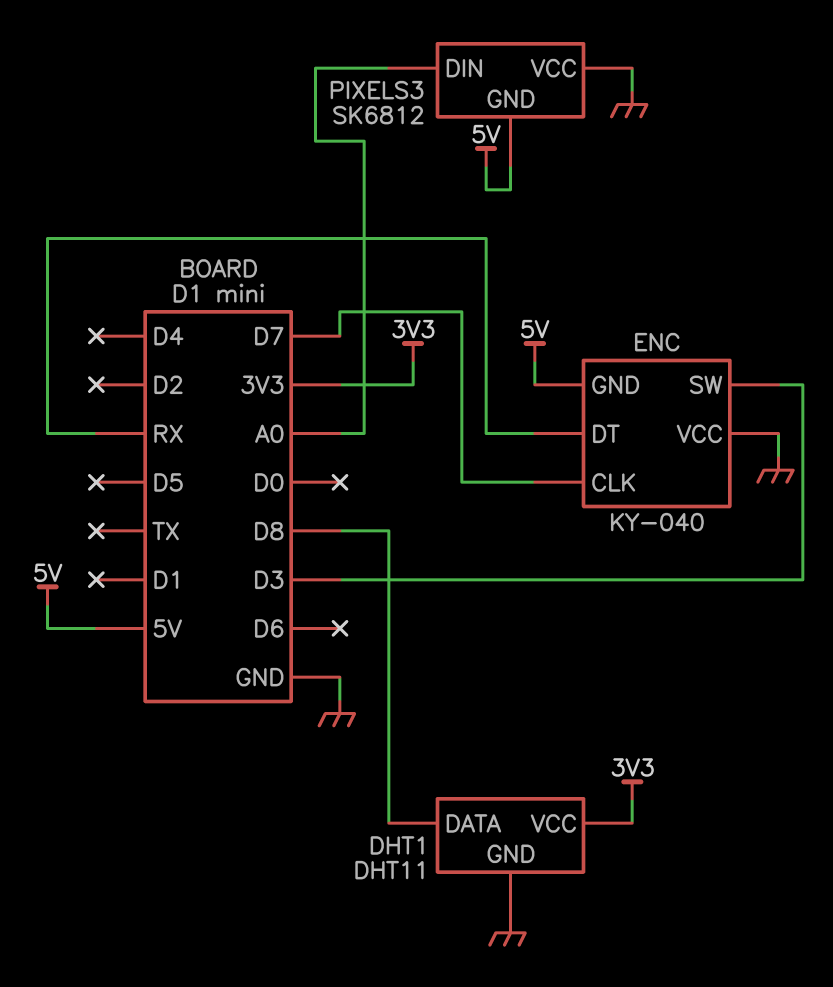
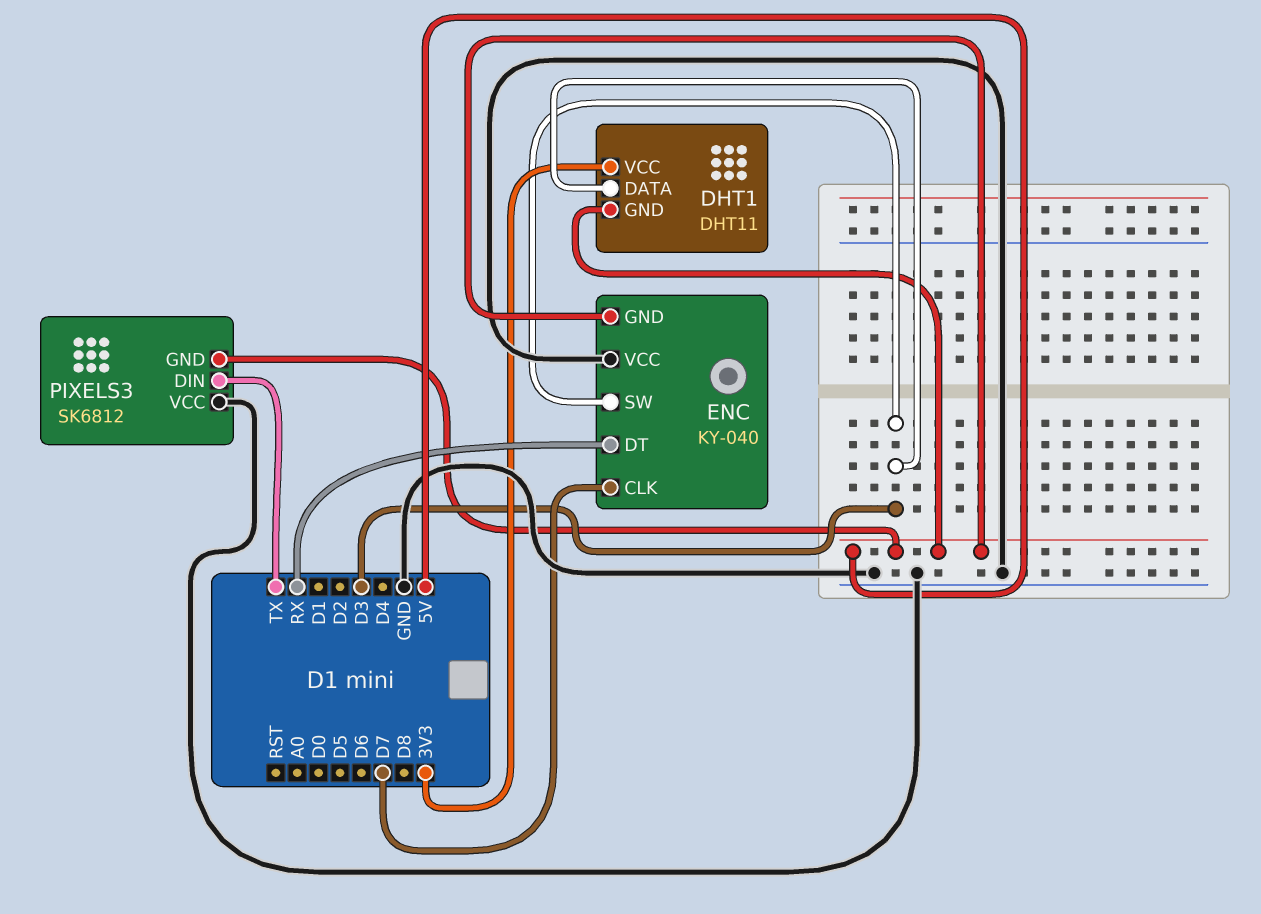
DHT1 pin DATA: D8 -> D3
DHT1 pin GND: GND -> 5V
PIXELS3 pin DIN: A0 -> TX

